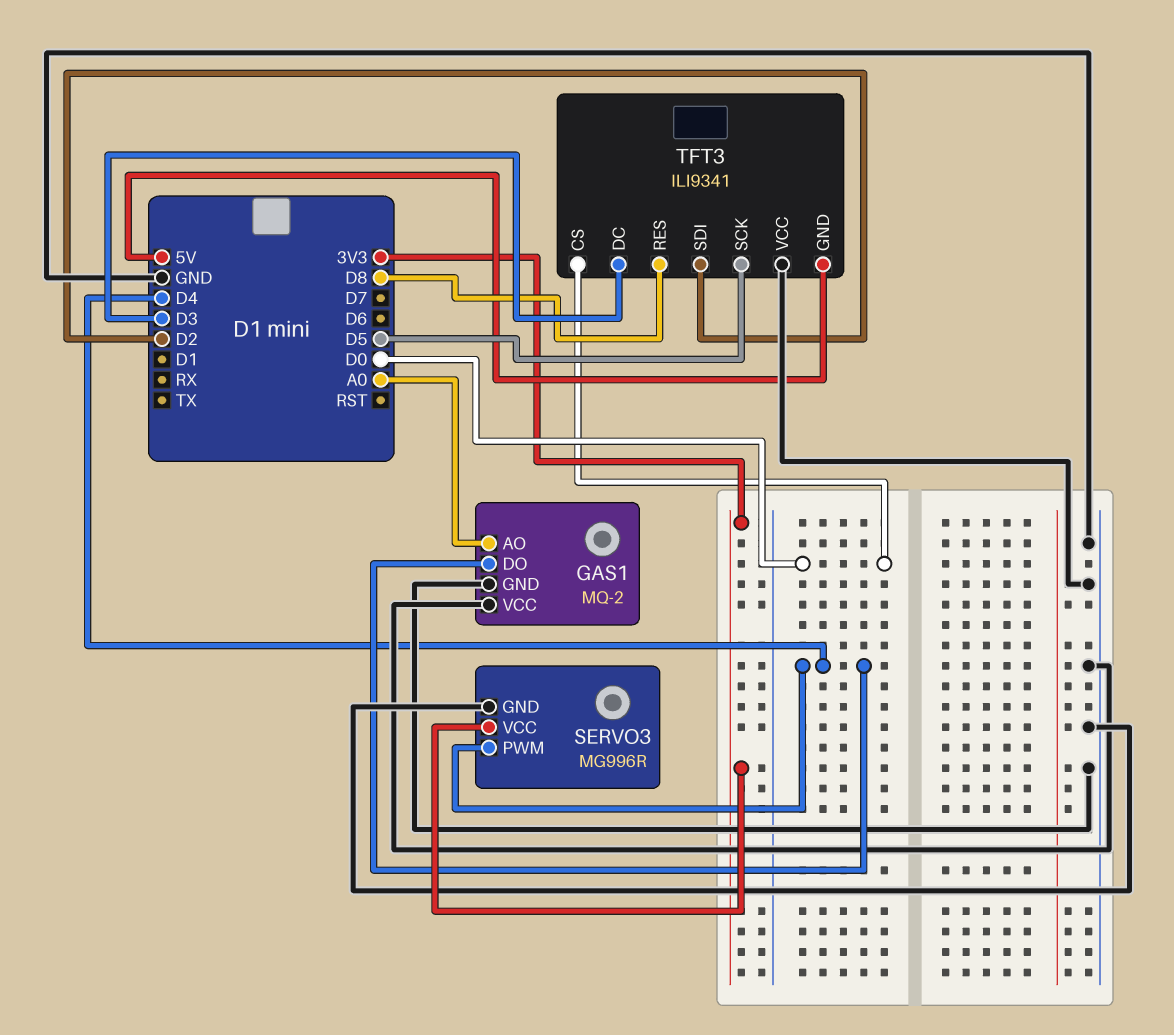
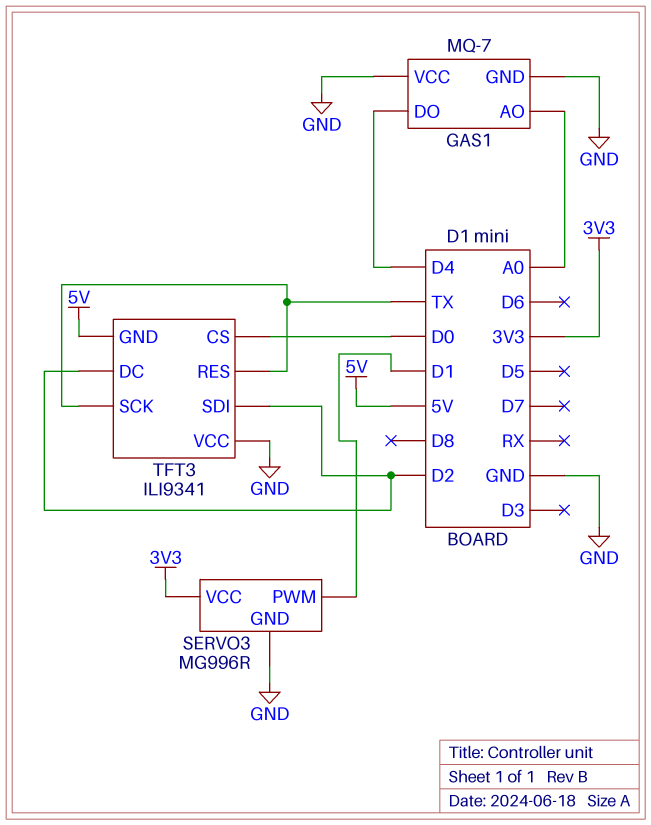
GAS1: MQ-2 -> MQ-7
SERVO3 pin PWM: D4 -> D1
TFT3 pin DC: D3 -> D2
TFT3 pin RES: D8 -> TX
TFT3 pin SCK: D5 -> TX

